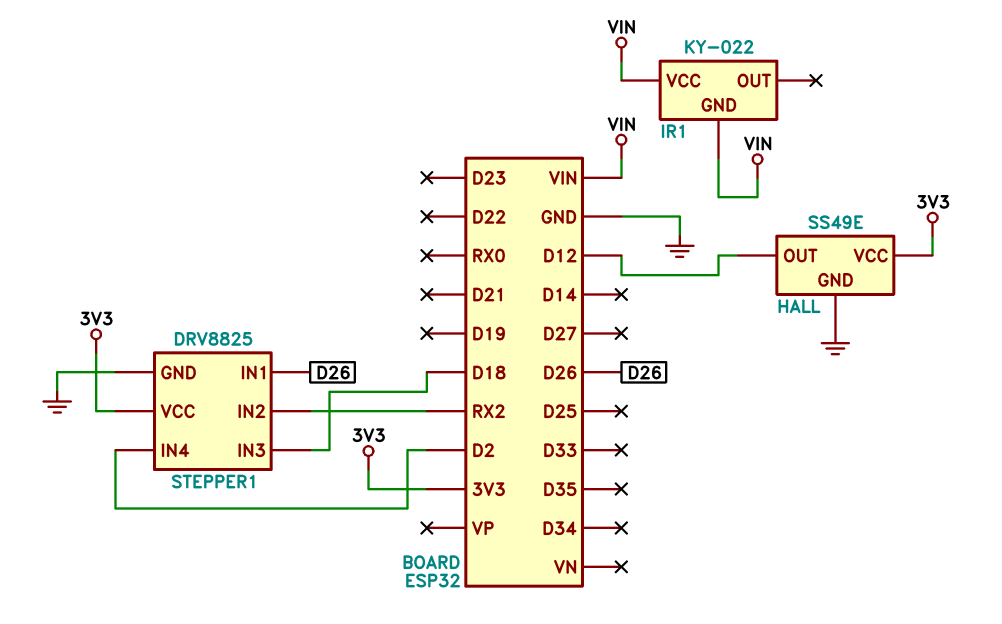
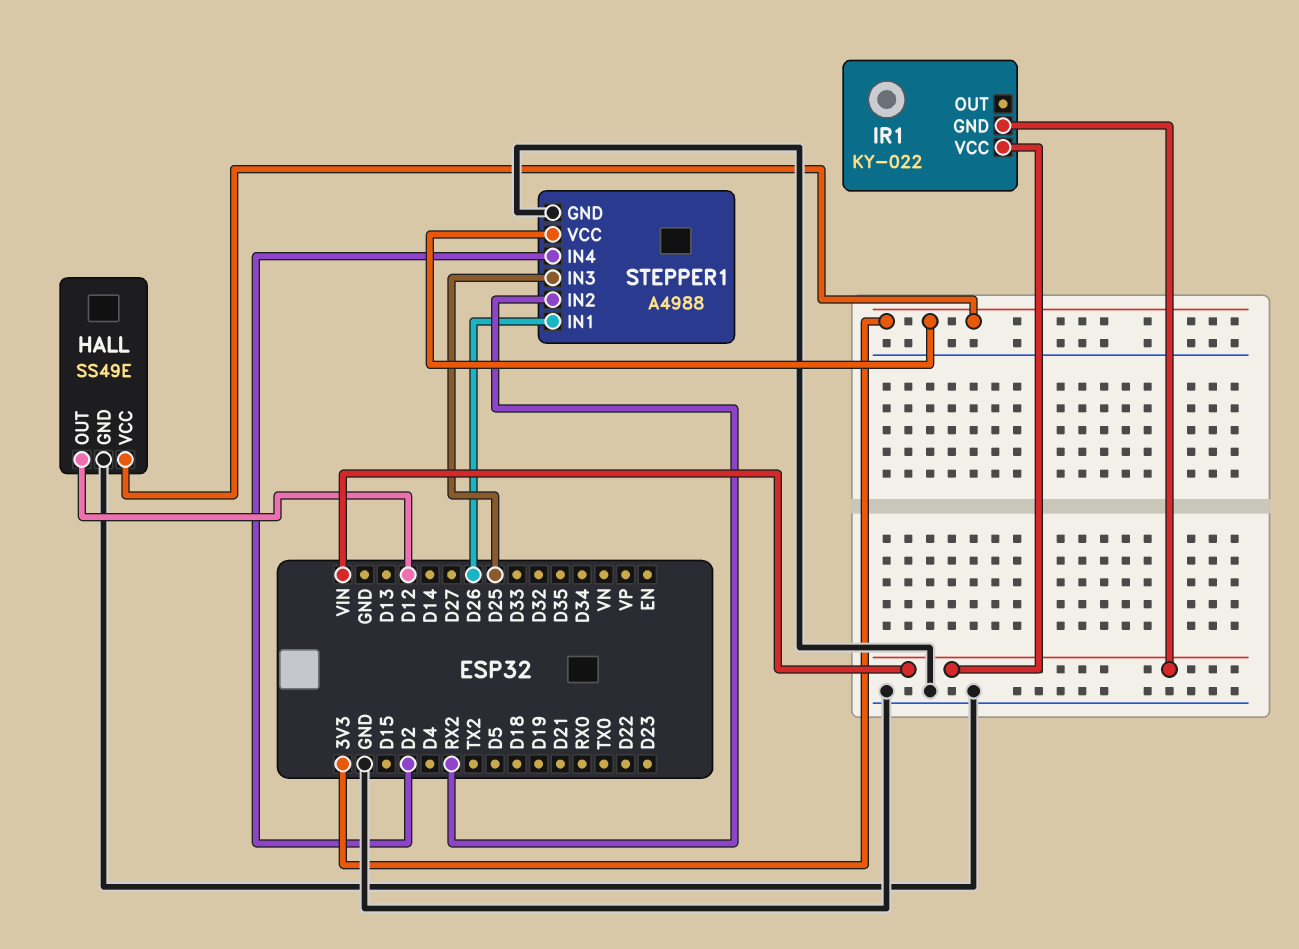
STEPPER1: DRV8825 -> A4988
STEPPER1 pin IN3: D18 -> D25

